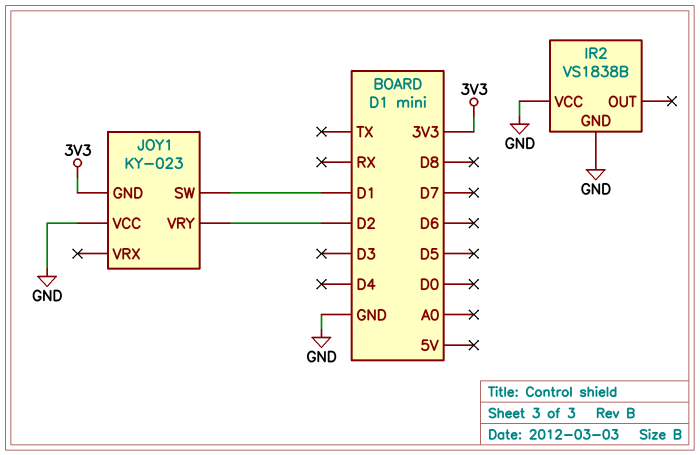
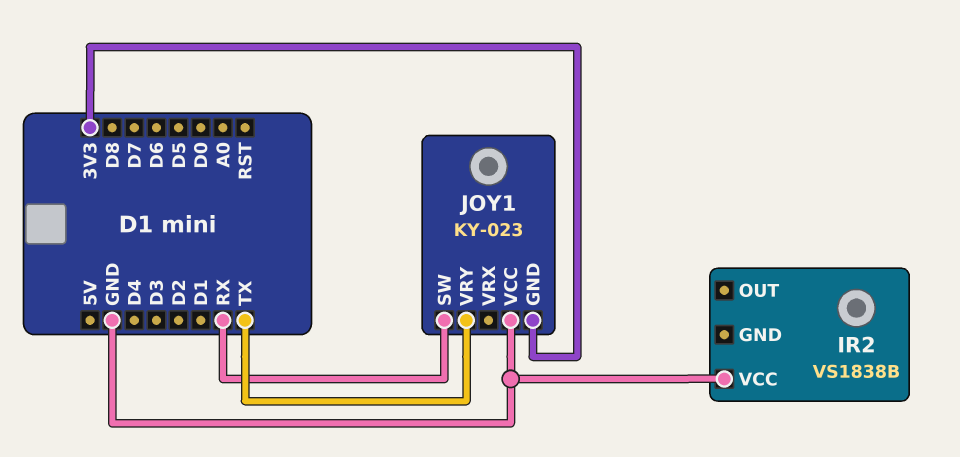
IR2 pin GND: GND -> none
JOY1 pin SW: D1 -> RX
JOY1 pin VRY: D2 -> TX

